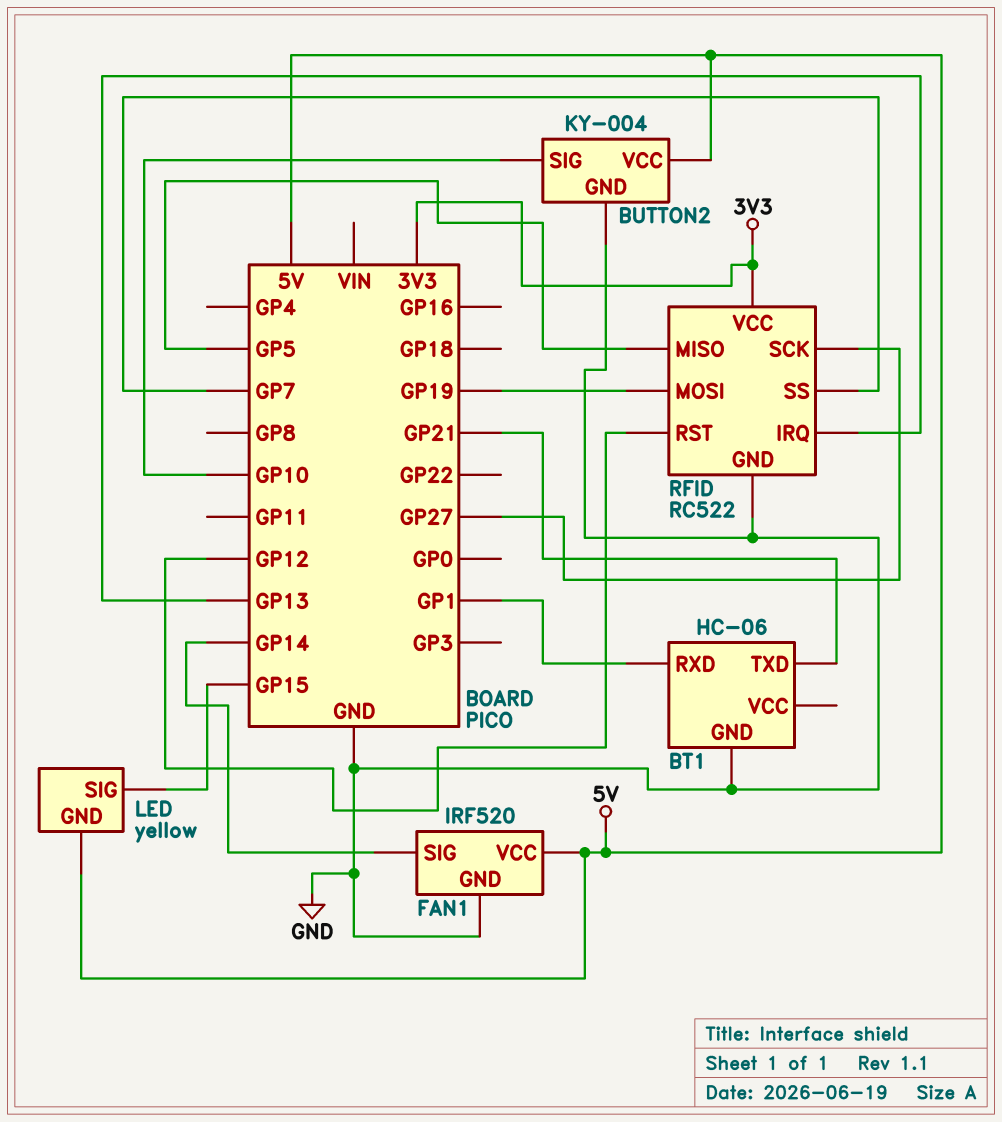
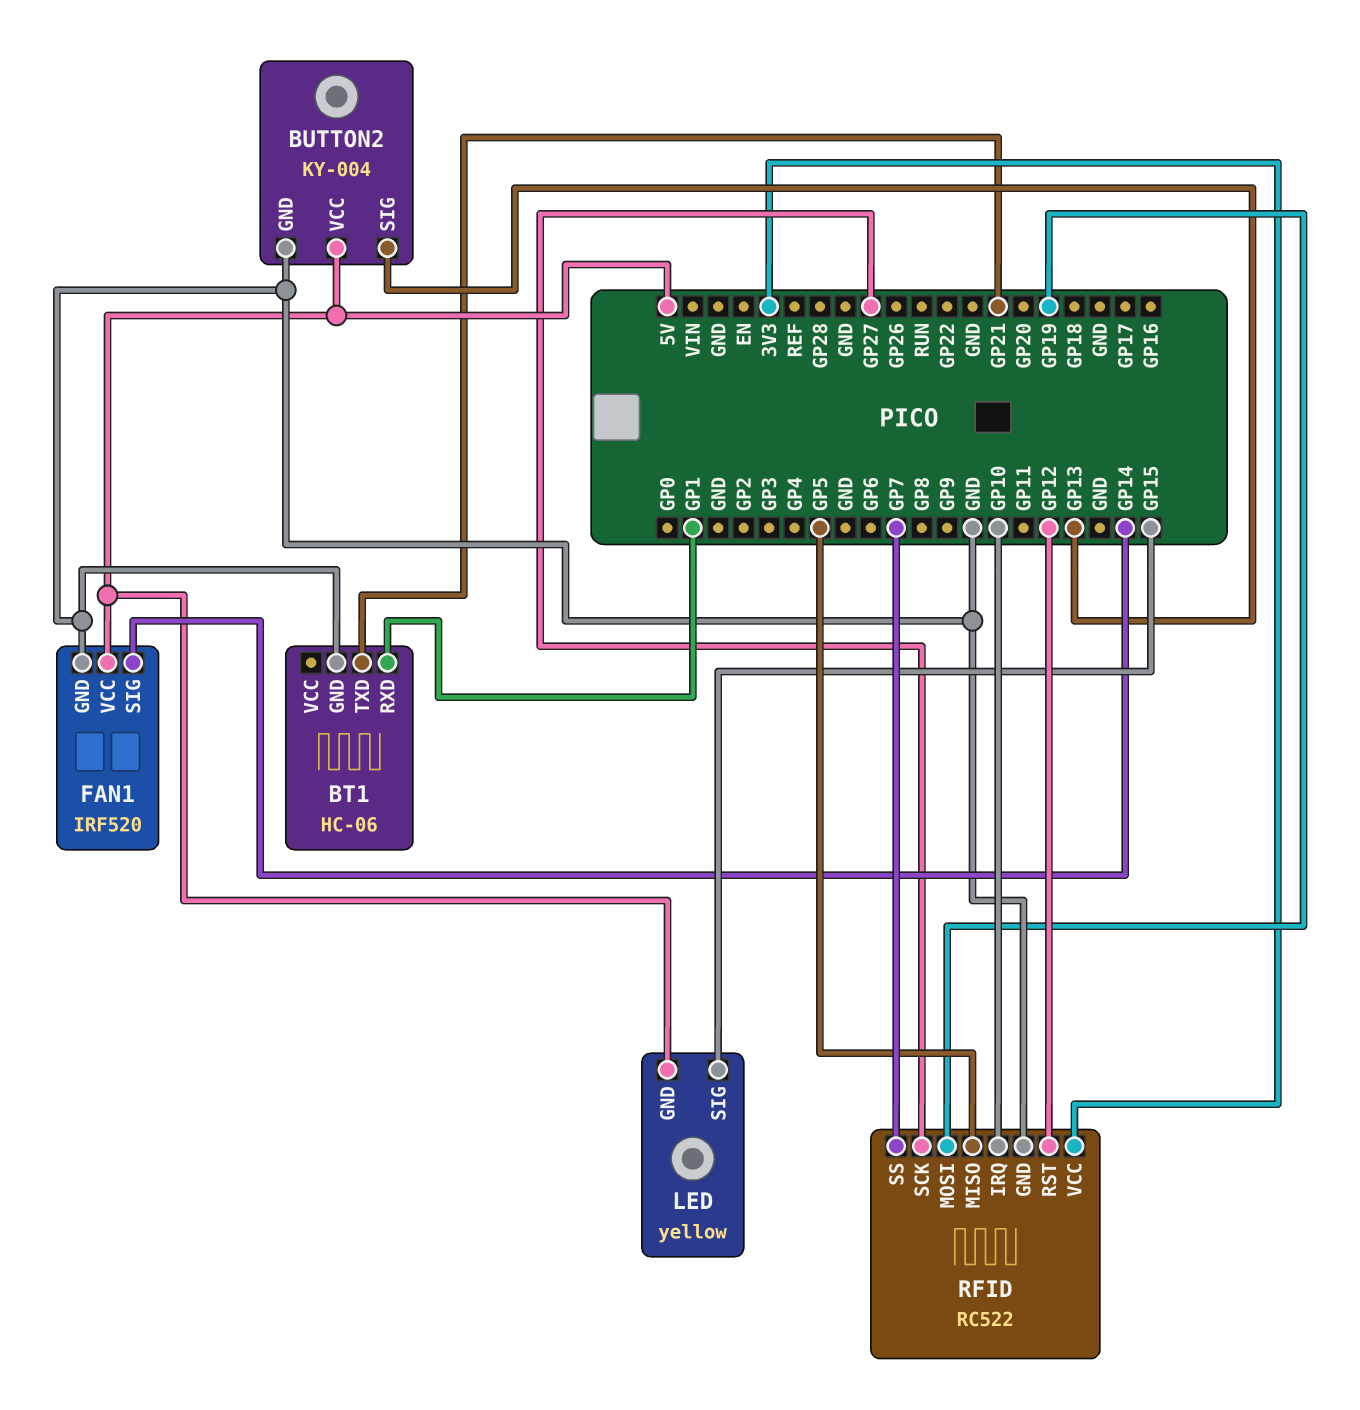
BUTTON2 pin SIG: GP10 -> GP13
RFID pin IRQ: GP13 -> GP10

